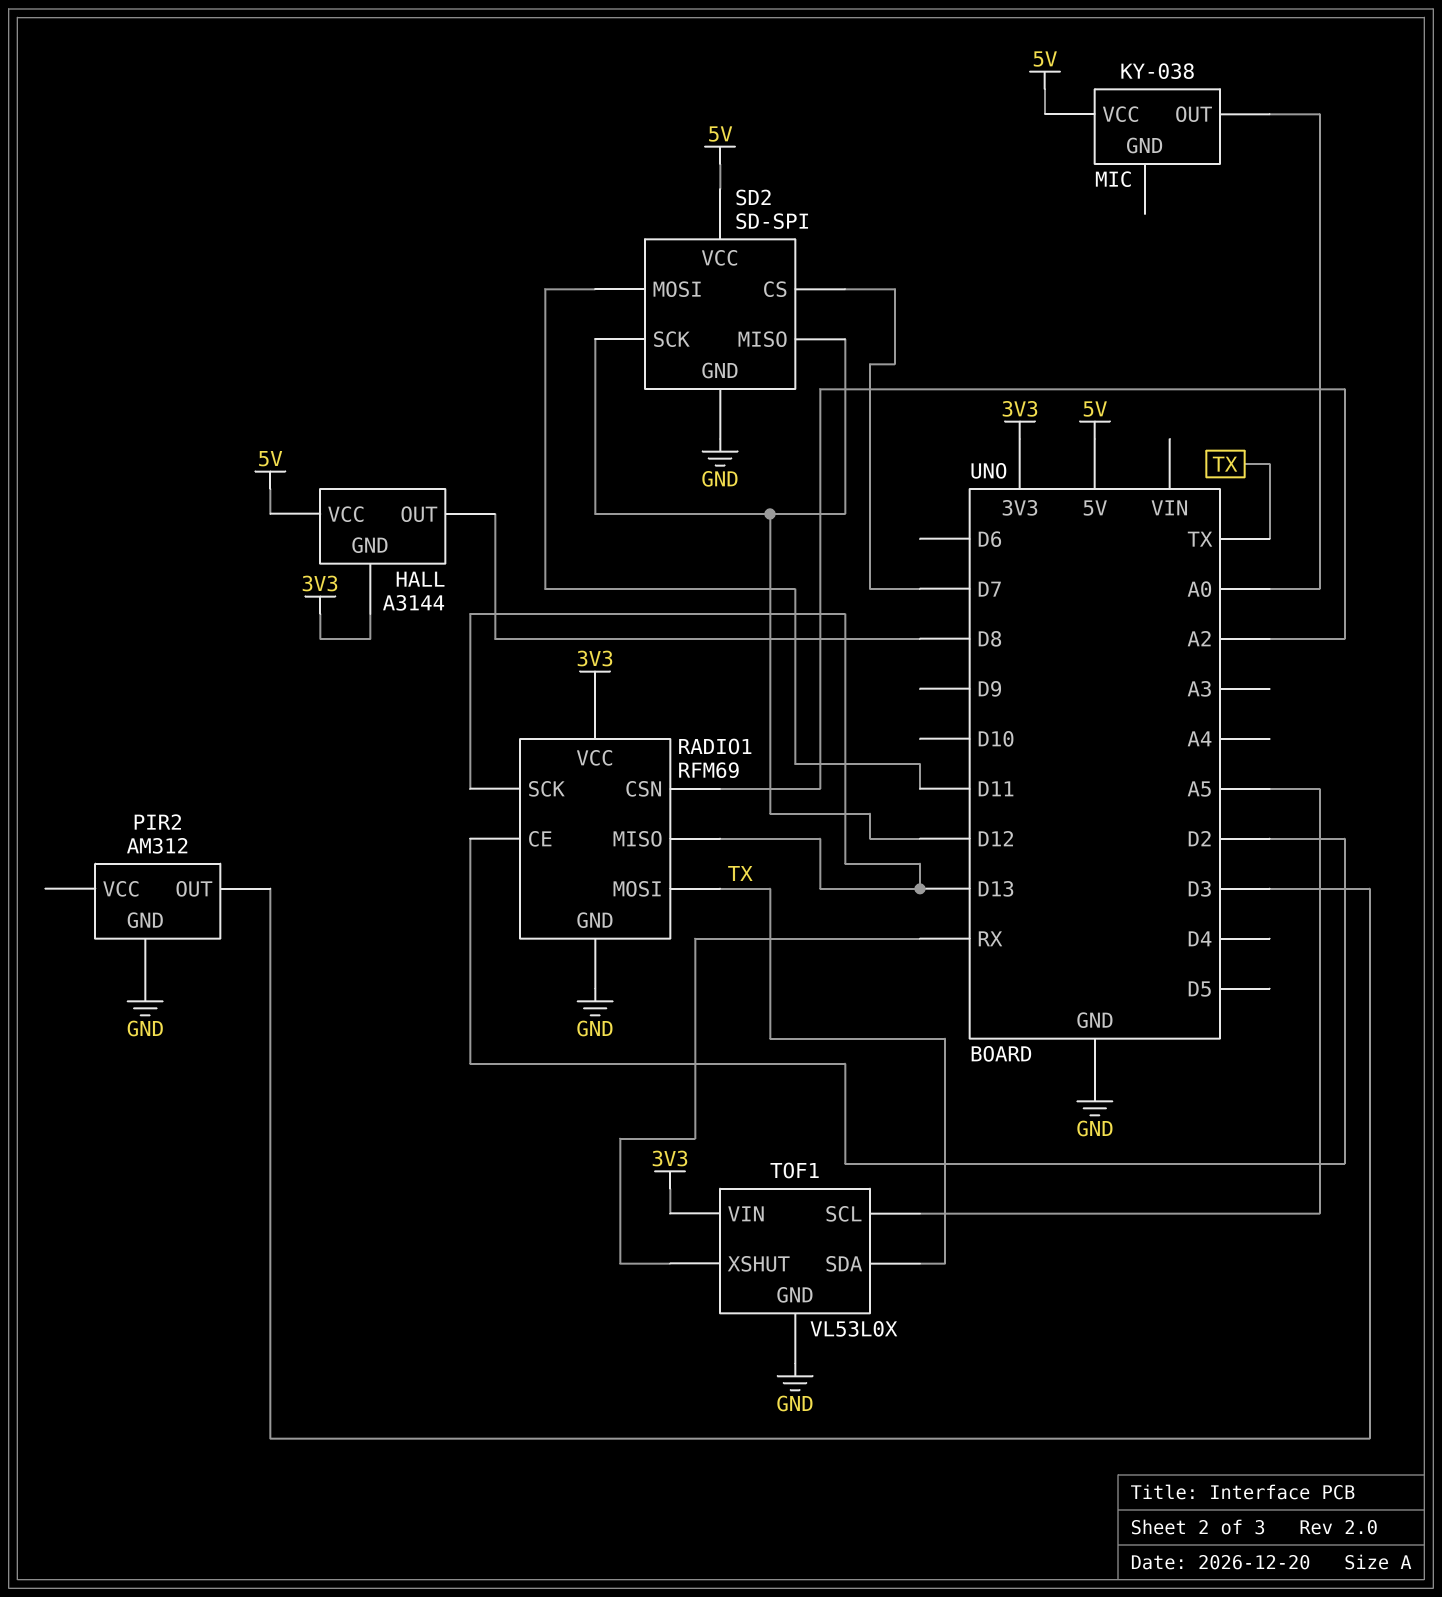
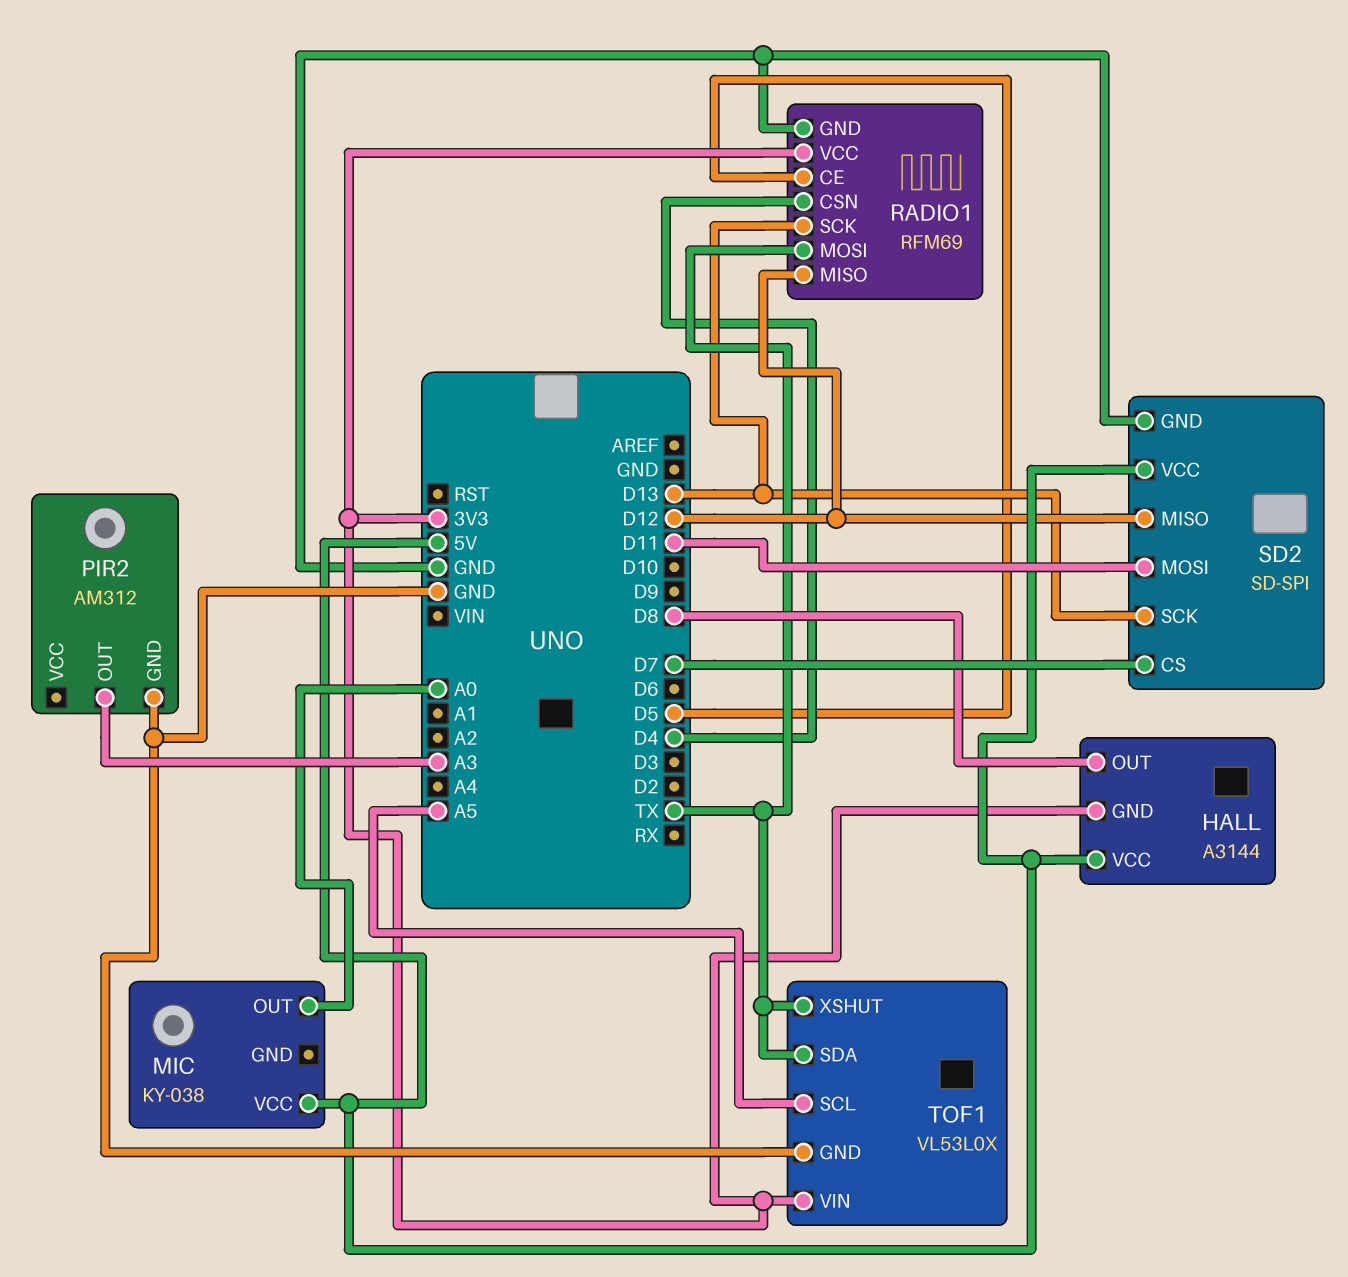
PIR2 pin OUT: D3 -> A3
RADIO1 pin CE: D2 -> D5
RADIO1 pin CSN: A2 -> D4
RADIO1 pin MISO: D13 -> D12
SD2 pin SCK: D12 -> D13
TOF1 pin XSHUT: RX -> TX

